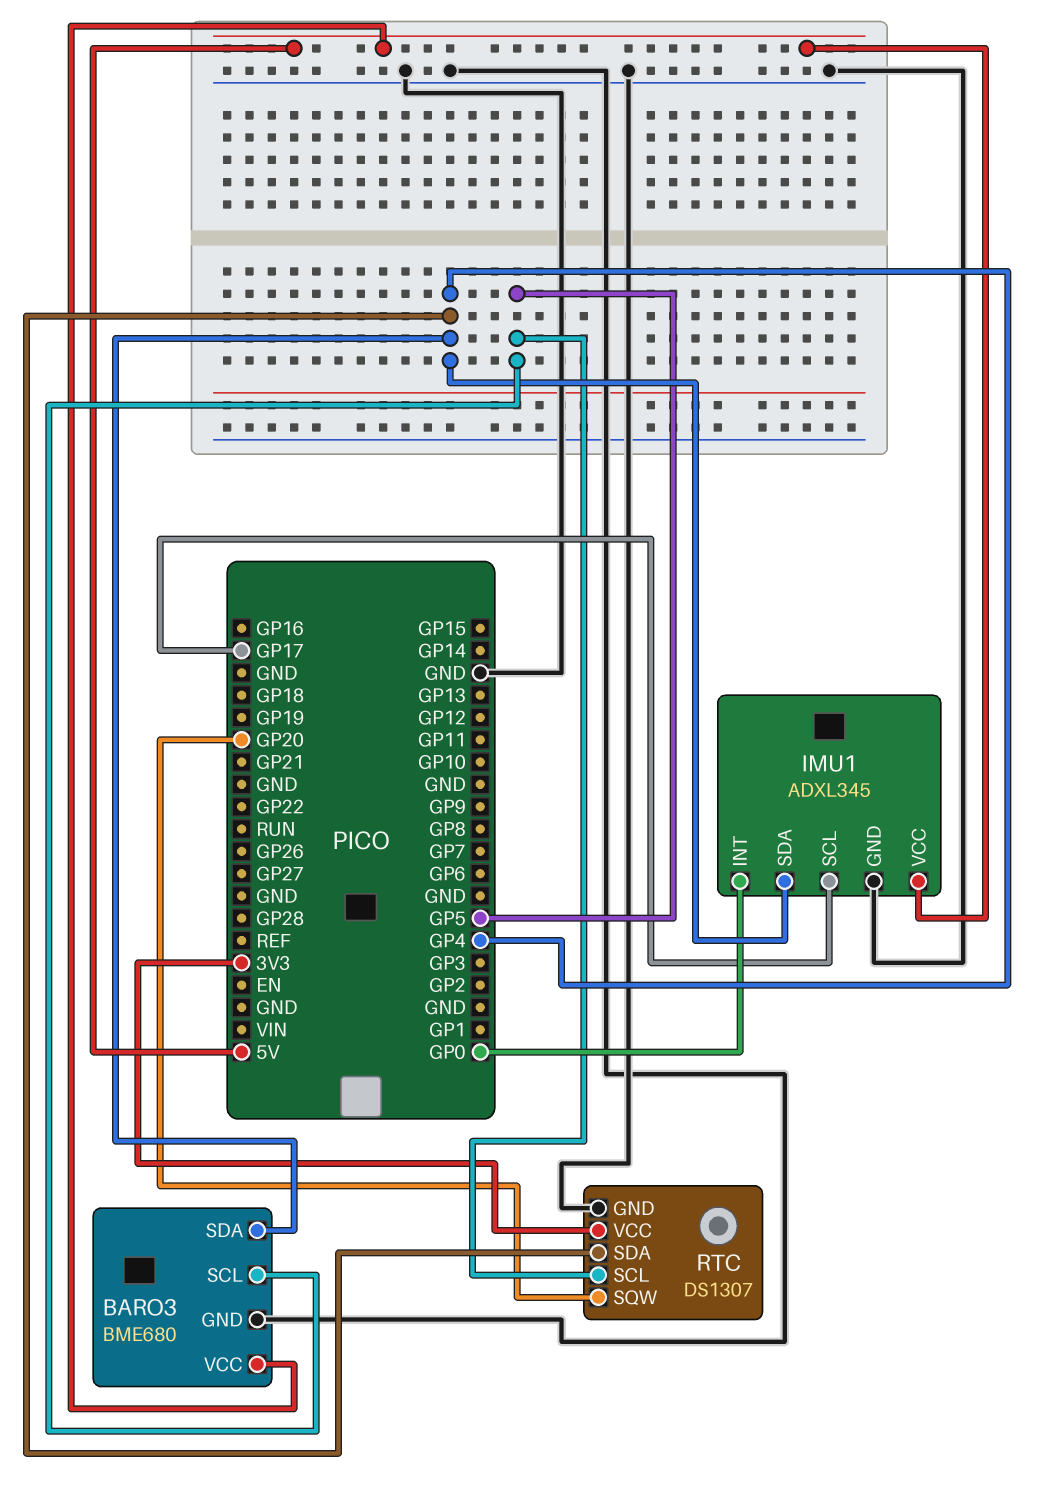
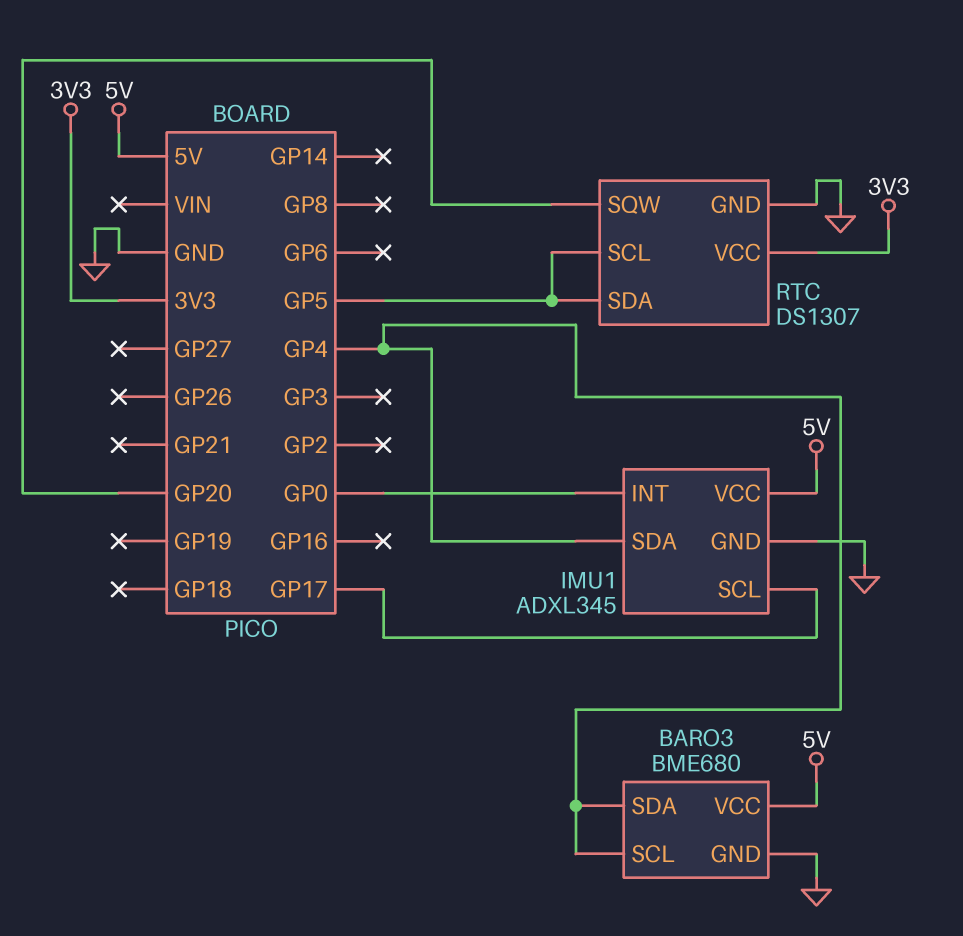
BARO3 pin SCL: GP5 -> GP4
RTC pin SDA: GP4 -> GP5

